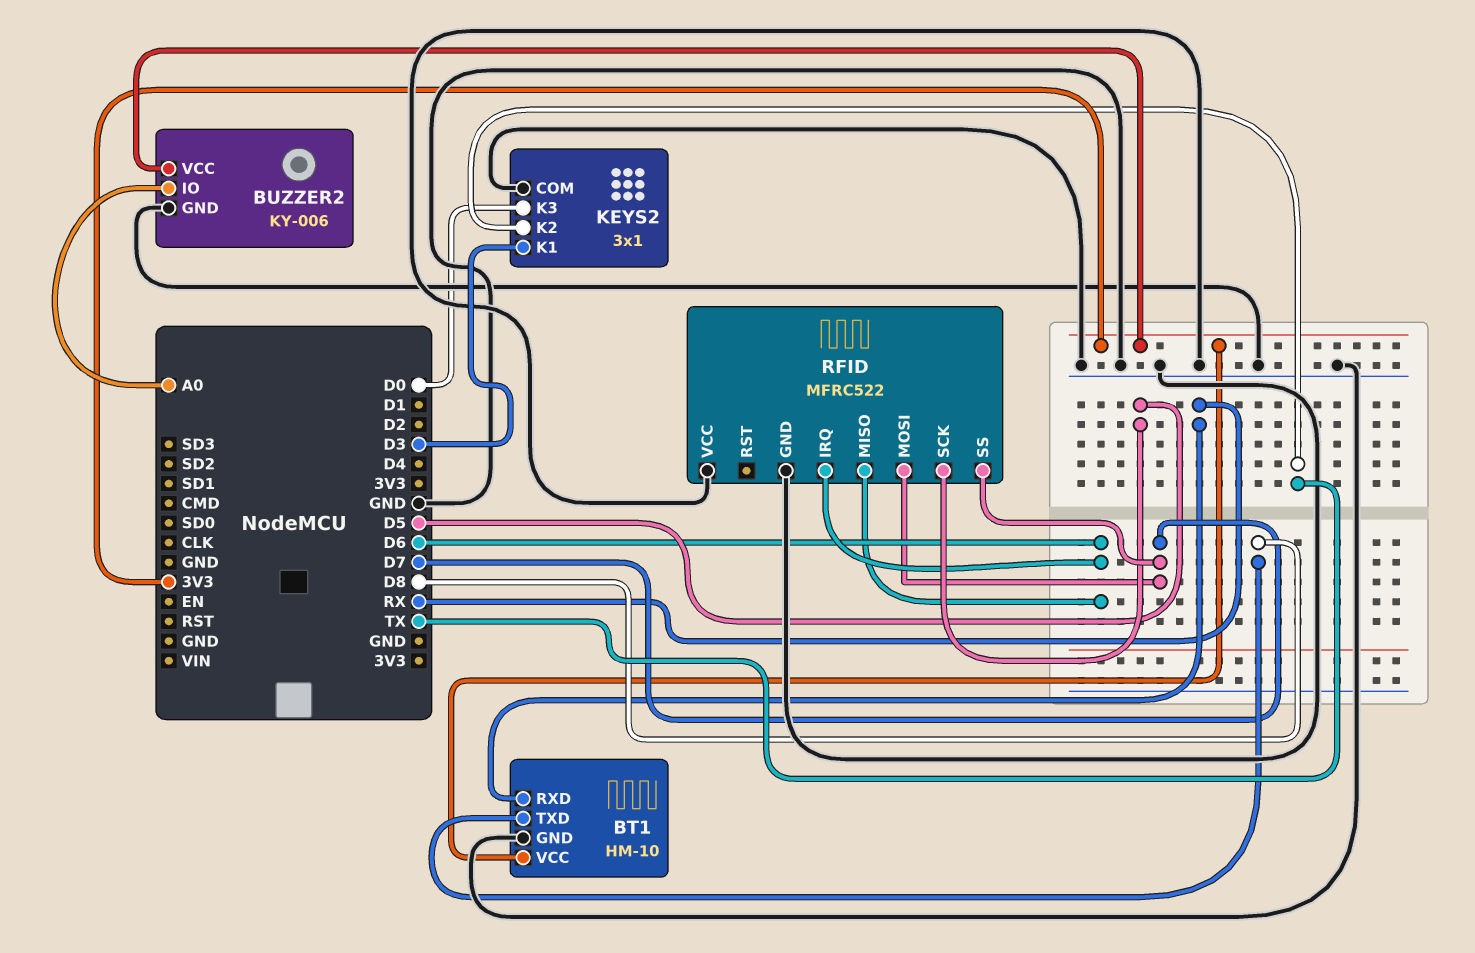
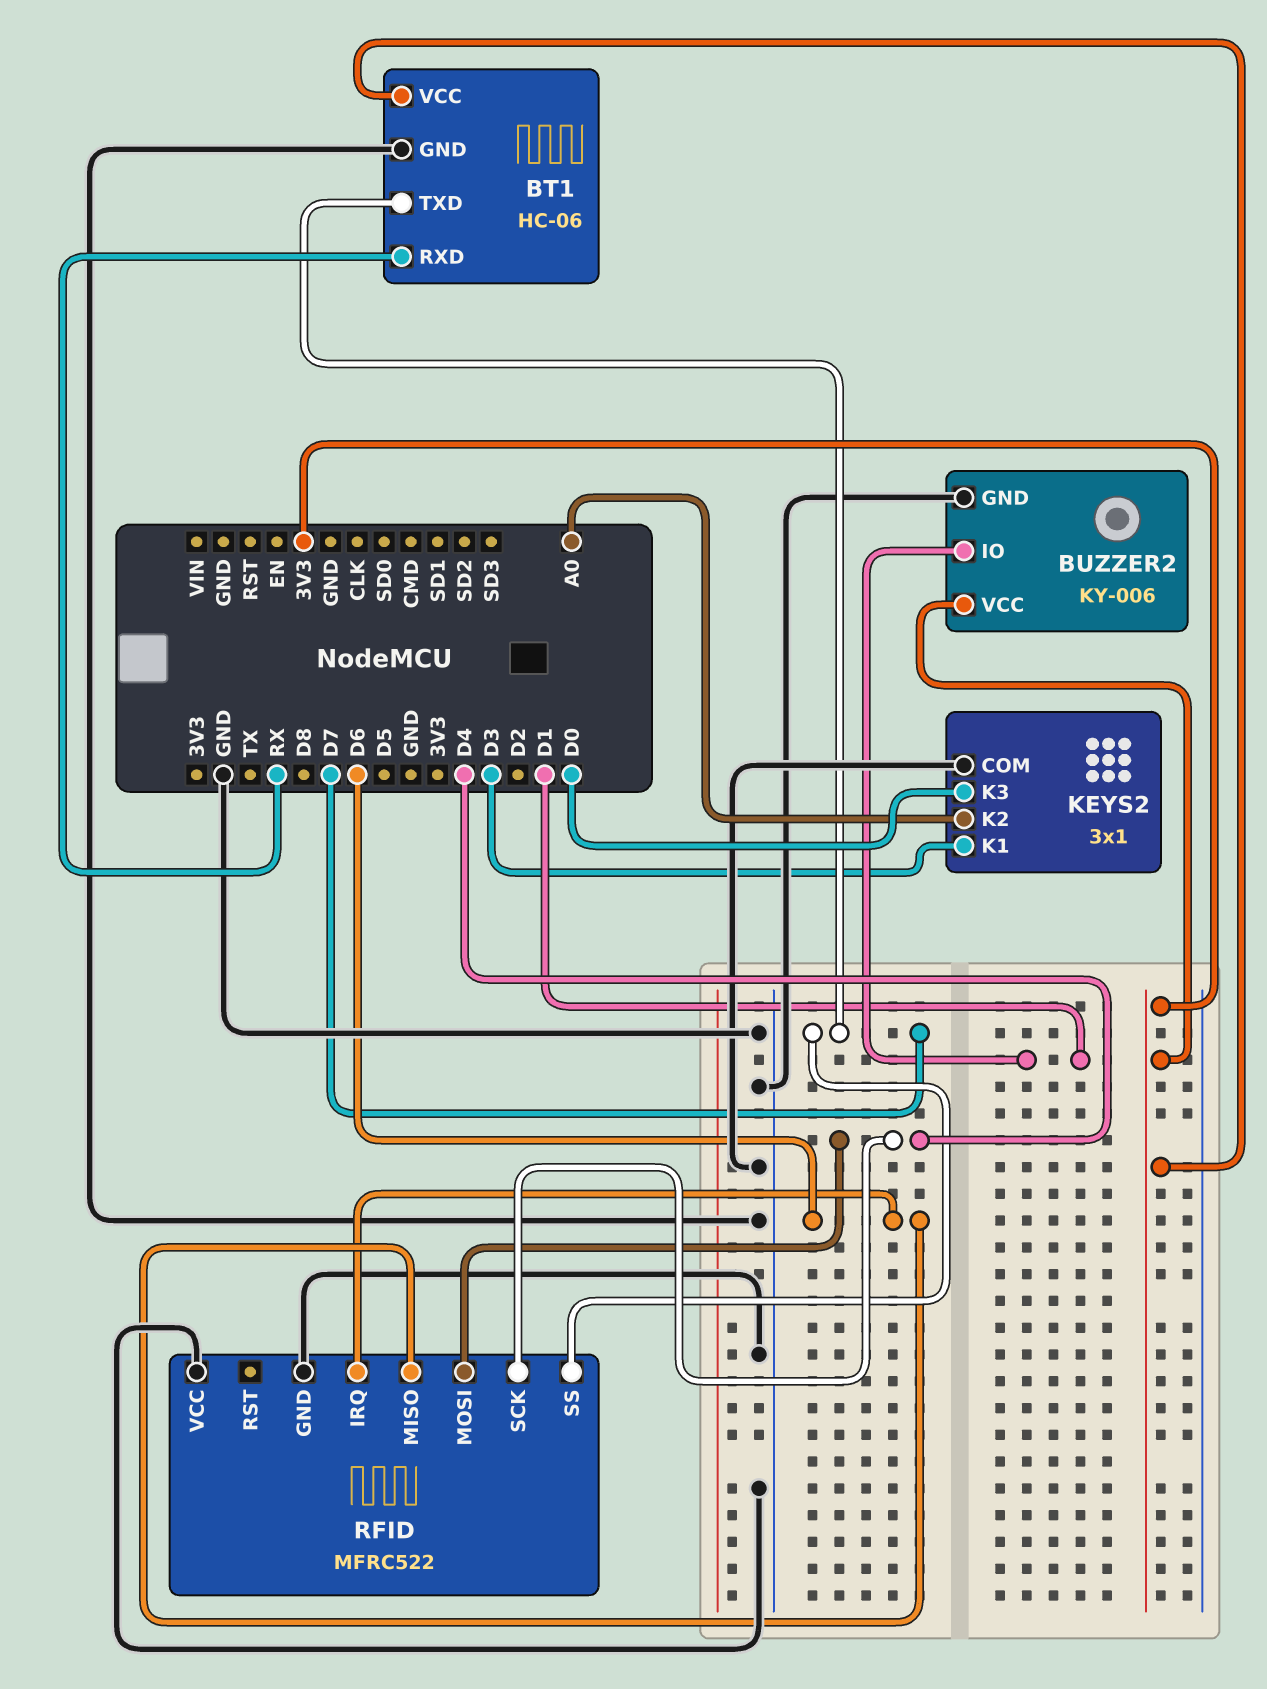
BT1: HM-10 -> HC-06
BT1 pin TXD: D8 -> D7
BUZZER2 pin IO: A0 -> D1
KEYS2 pin K2: TX -> A0
RFID pin MOSI: D7 -> D4
RFID pin SCK: D5 -> D4

